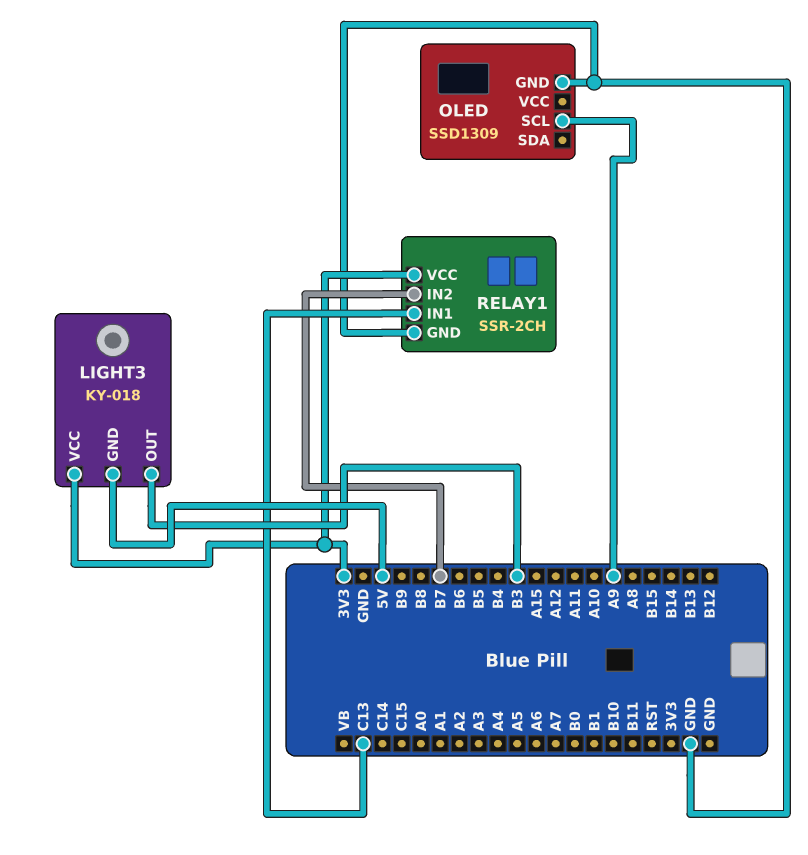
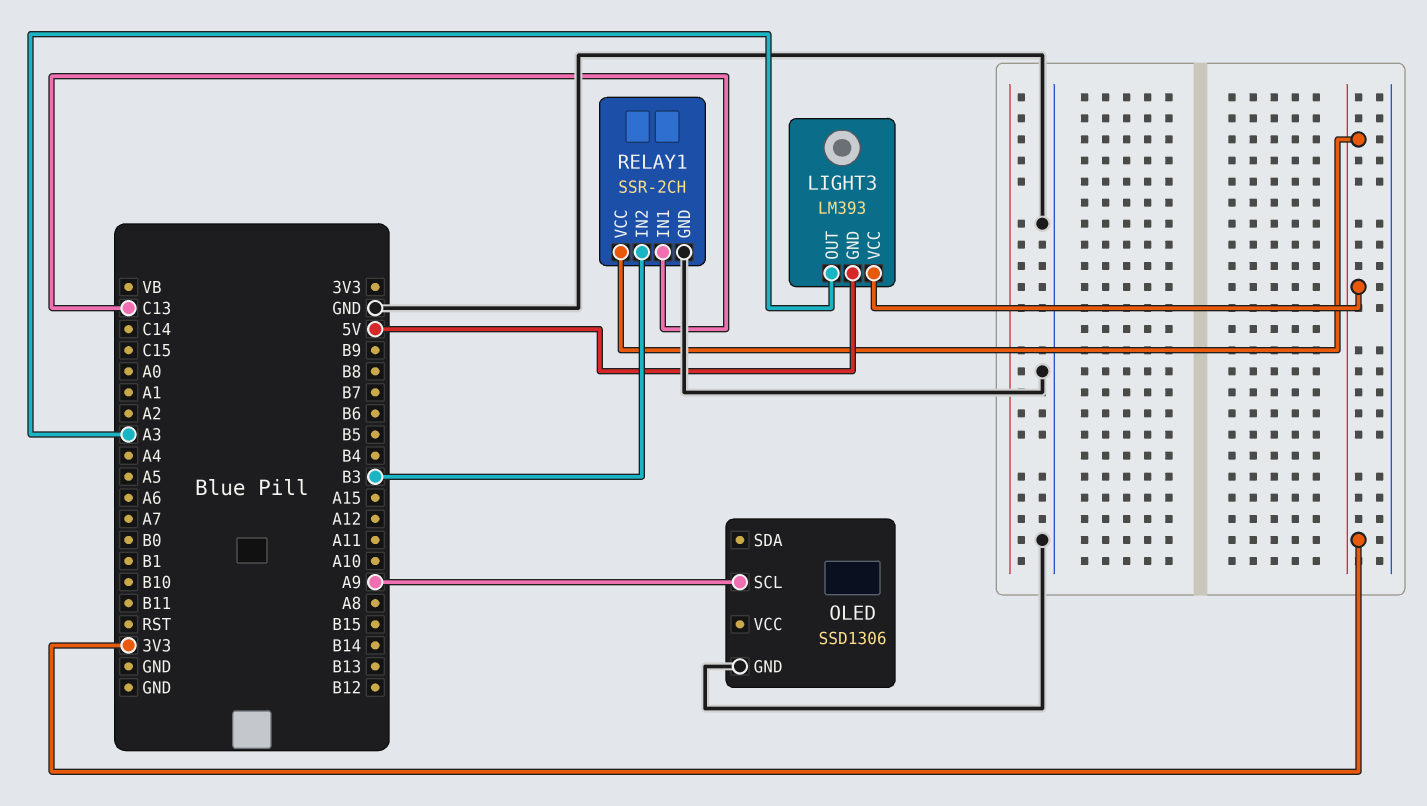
LIGHT3: KY-018 -> LM393
LIGHT3 pin OUT: B3 -> A3
OLED: SSD1309 -> SSD1306
RELAY1 pin IN2: B7 -> B3

